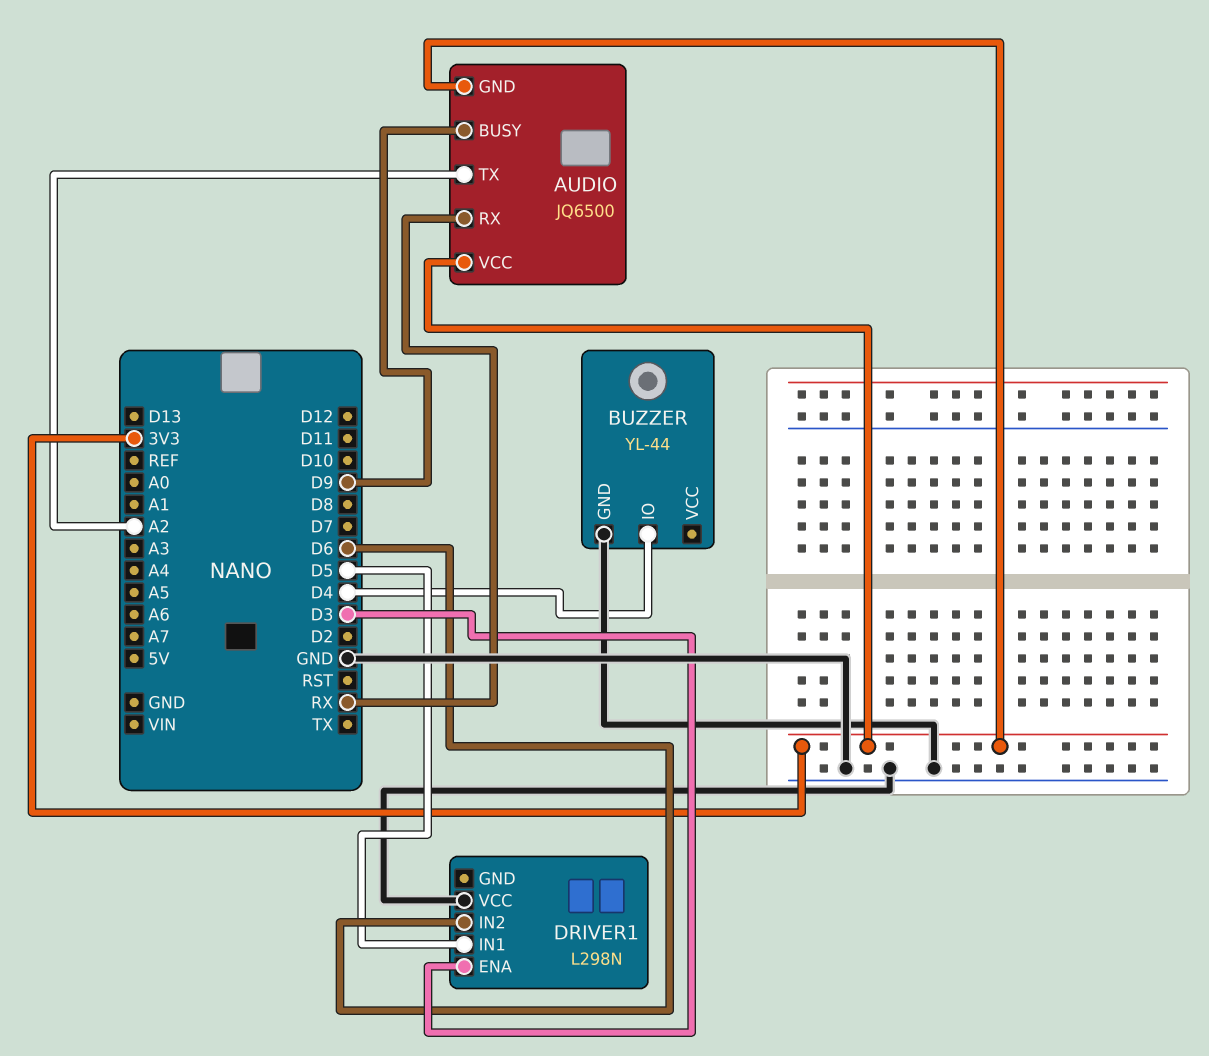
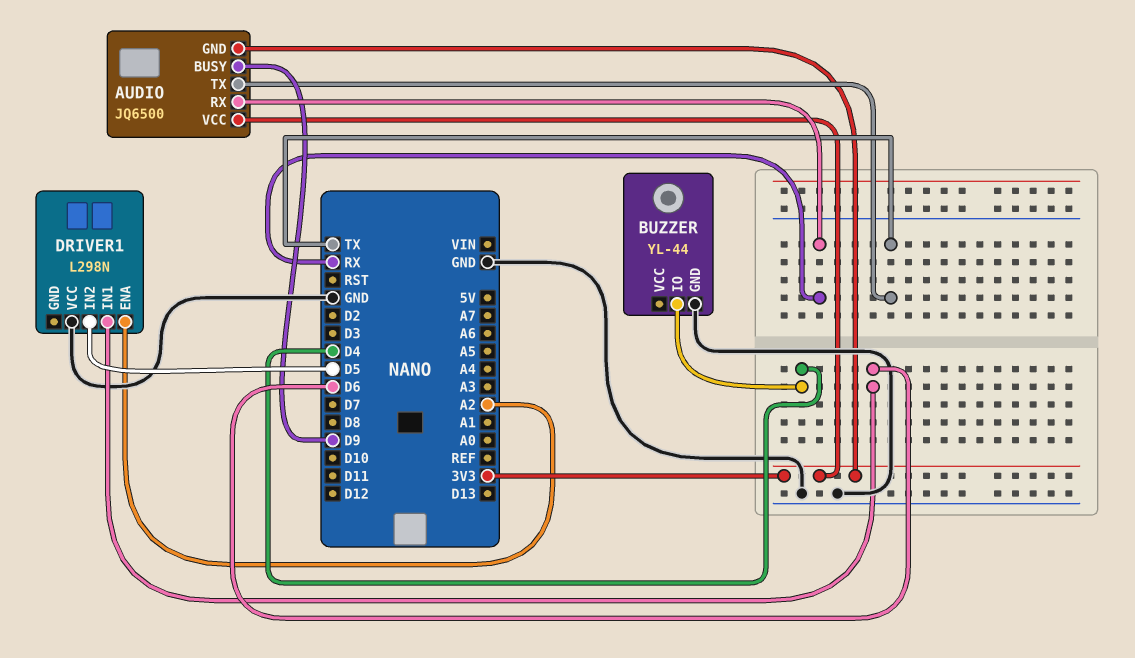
AUDIO pin TX: A2 -> TX
DRIVER1 pin ENA: D3 -> A2
DRIVER1 pin IN1: D5 -> D6
DRIVER1 pin IN2: D6 -> D5

